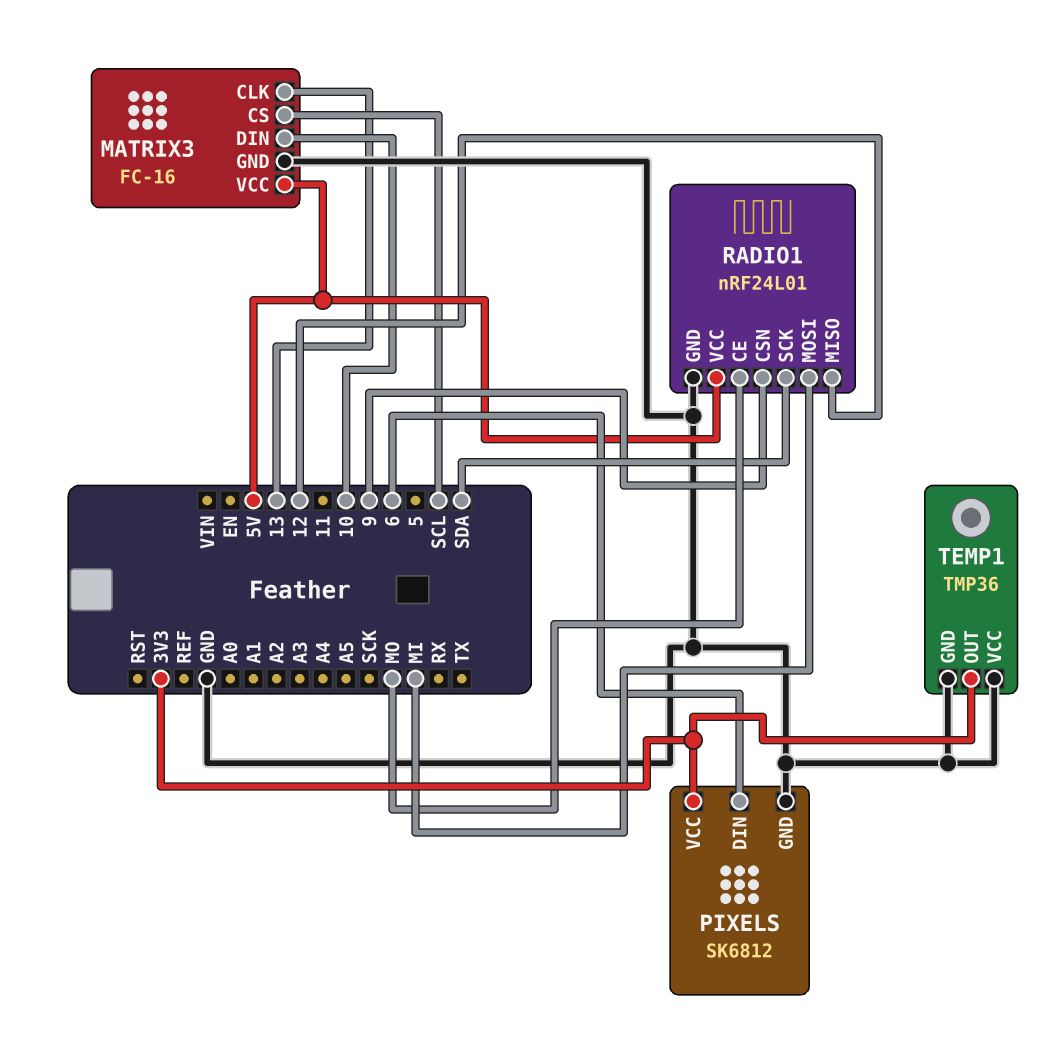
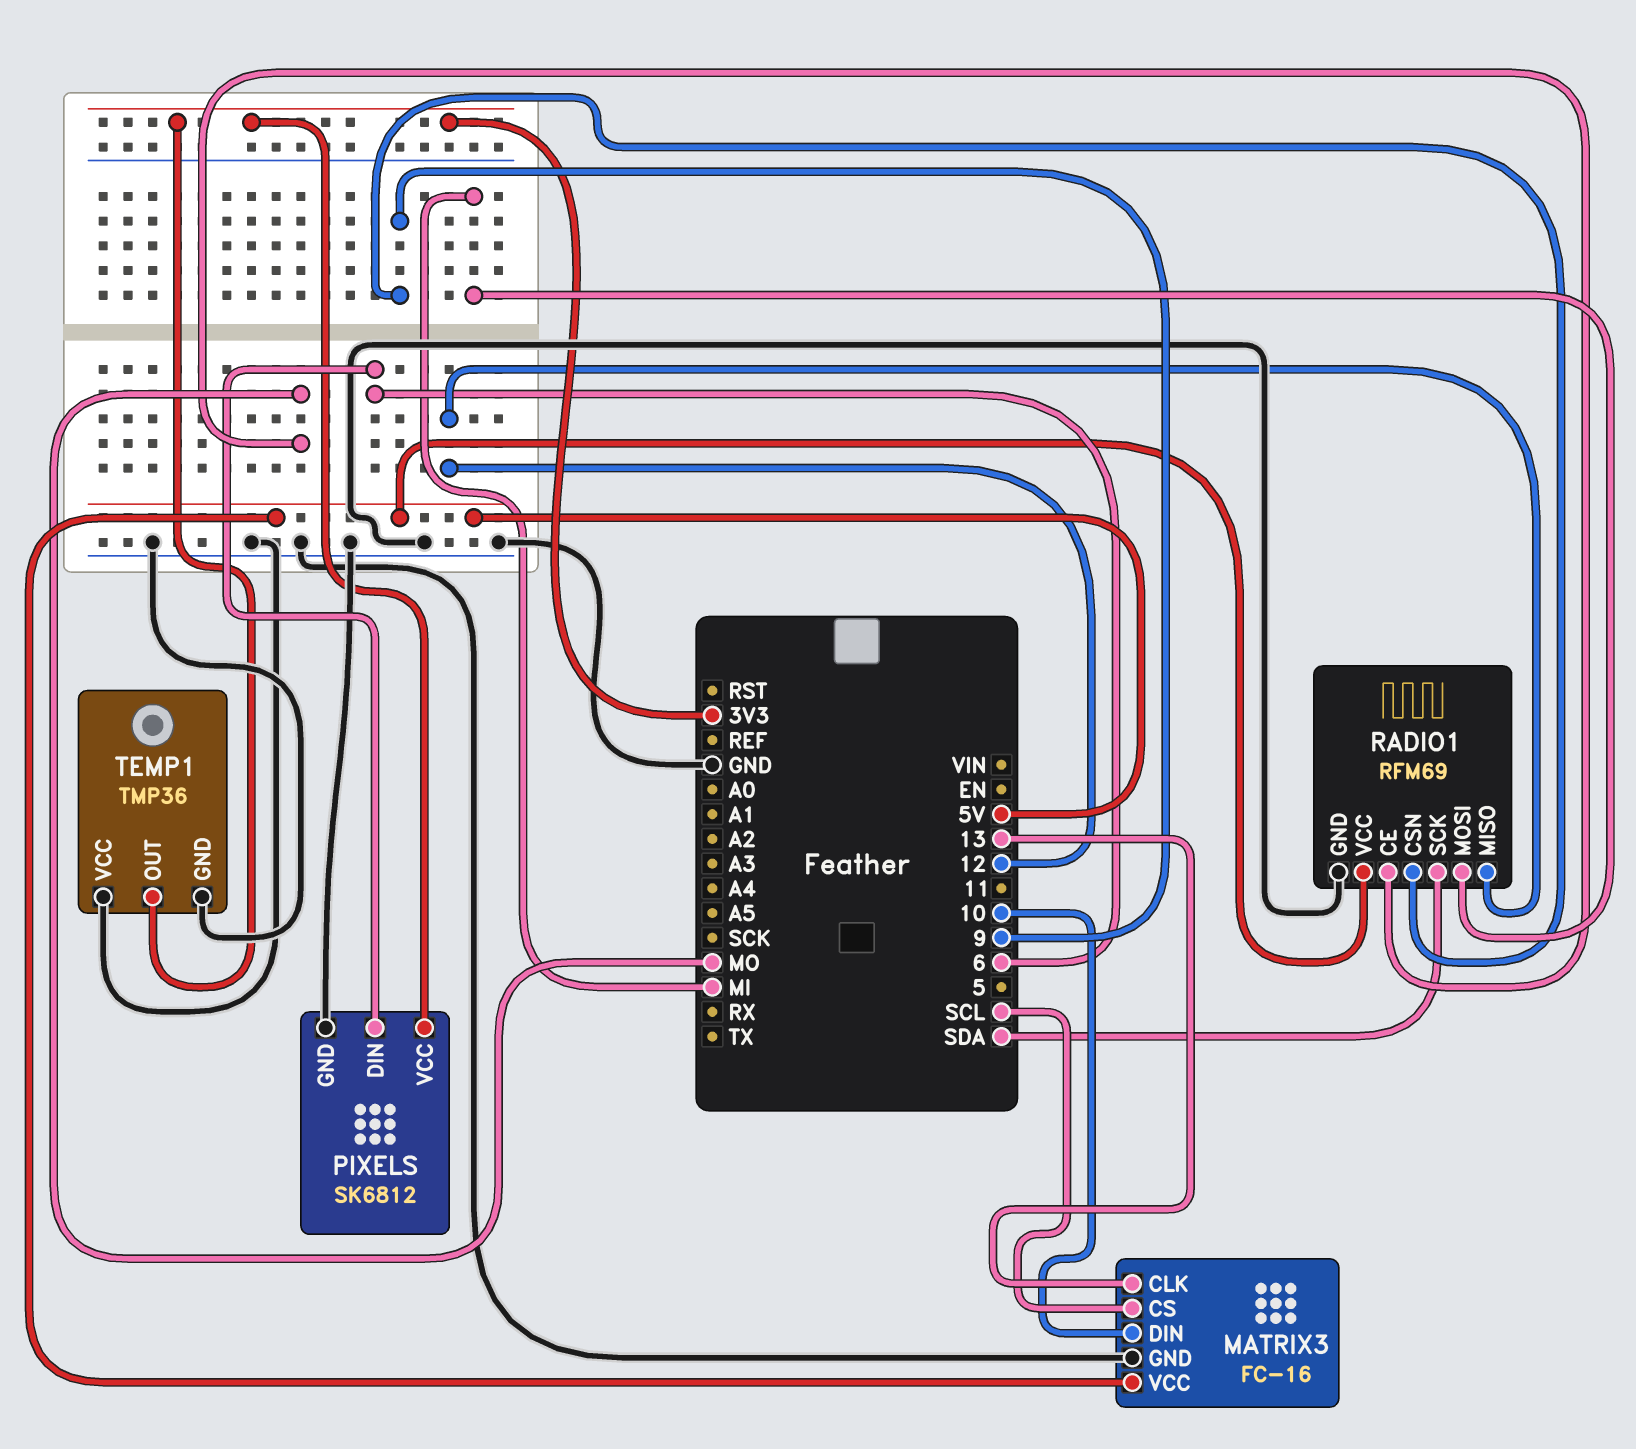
RADIO1: nRF24L01 -> RFM69

